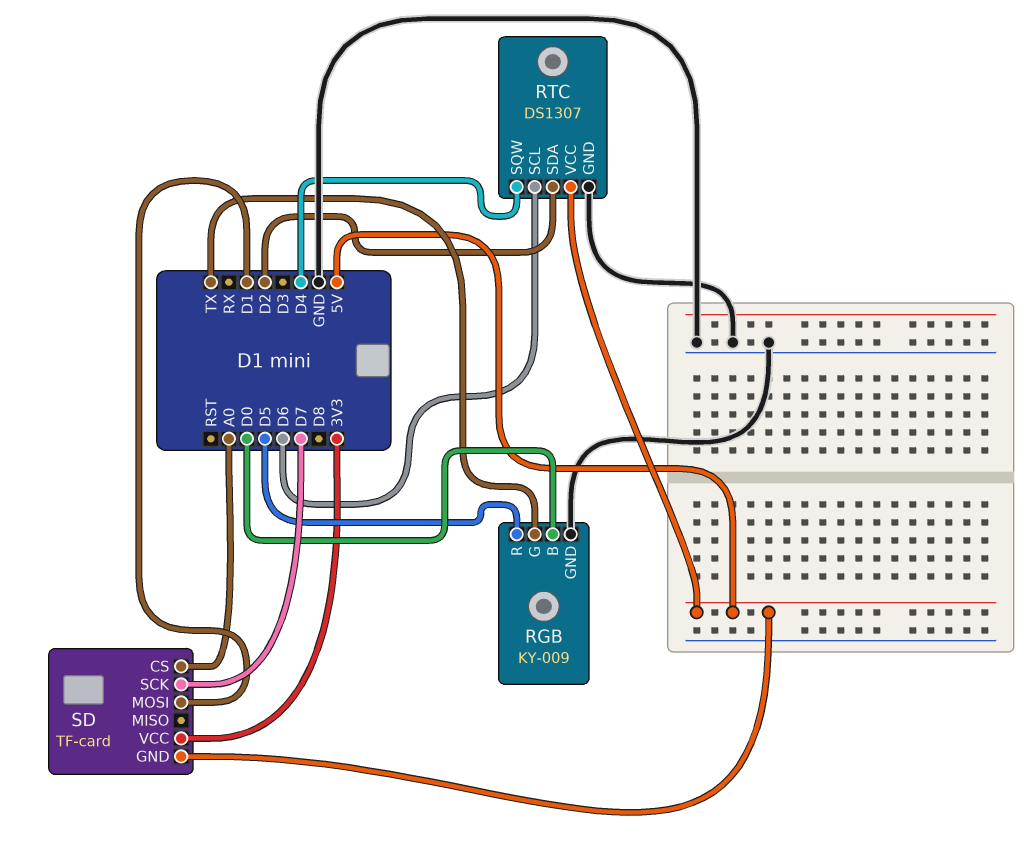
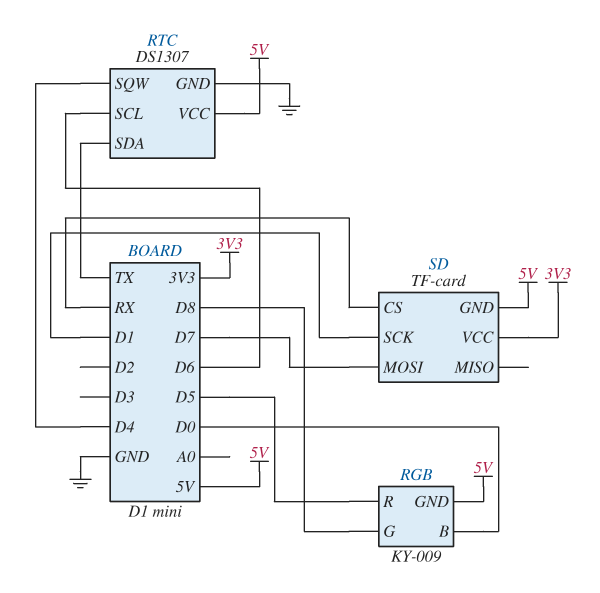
RGB pin G: TX -> D8
RGB pin GND: GND -> 5V
RTC pin SDA: D2 -> TX
SD pin CS: A0 -> RX
SD pin MOSI: D1 -> D7
SD pin SCK: D7 -> D1

